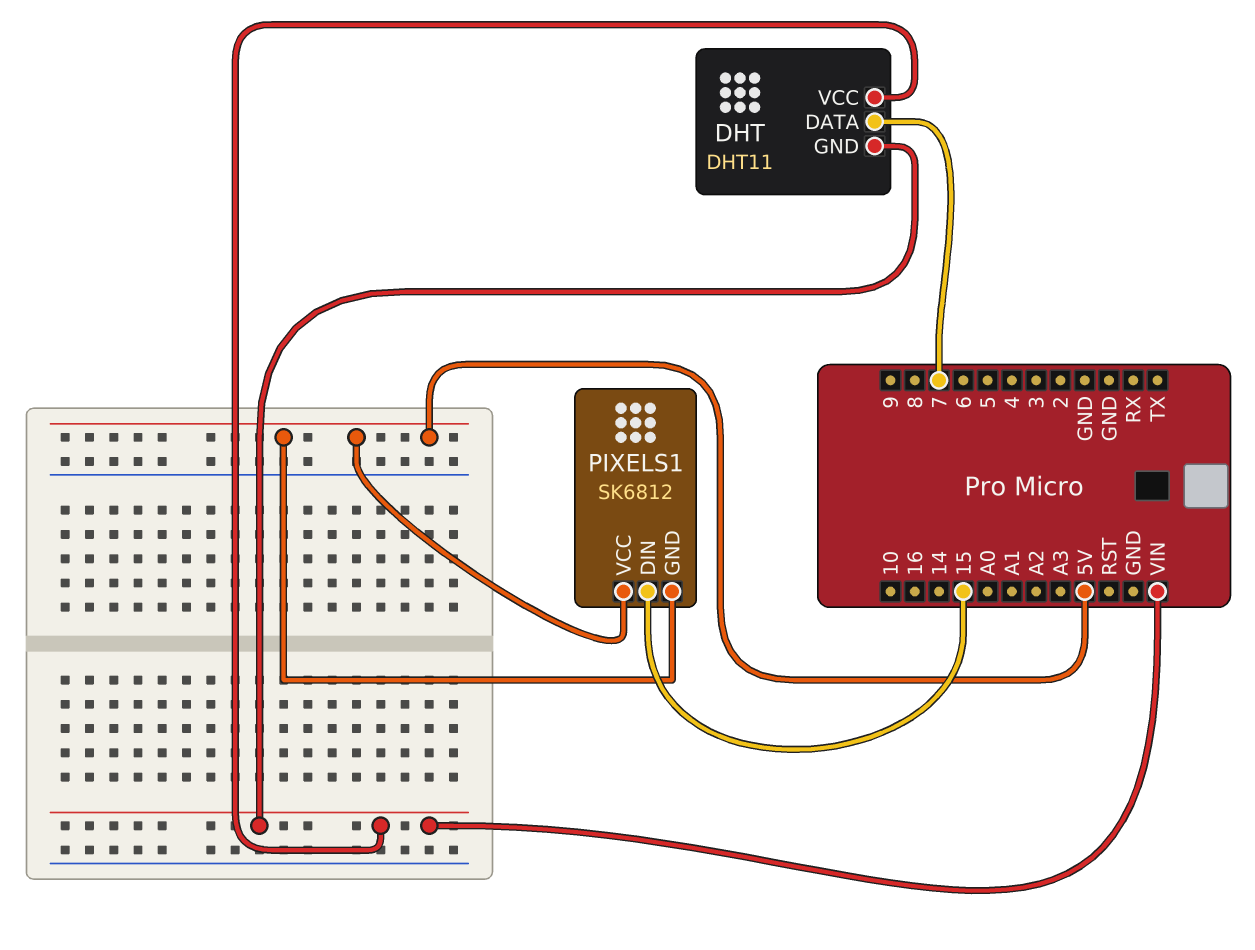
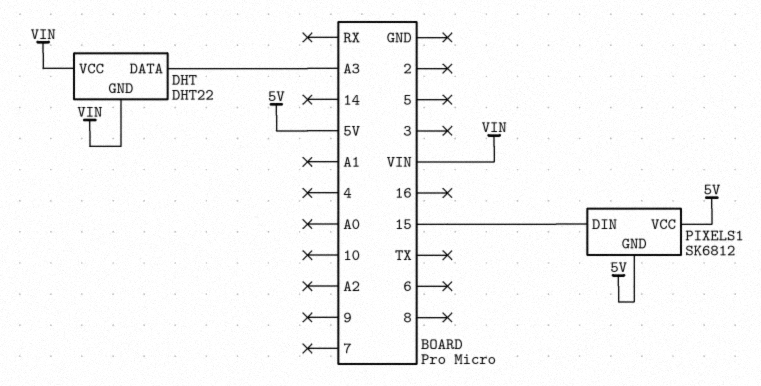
DHT: DHT11 -> DHT22
DHT pin DATA: 7 -> A3

